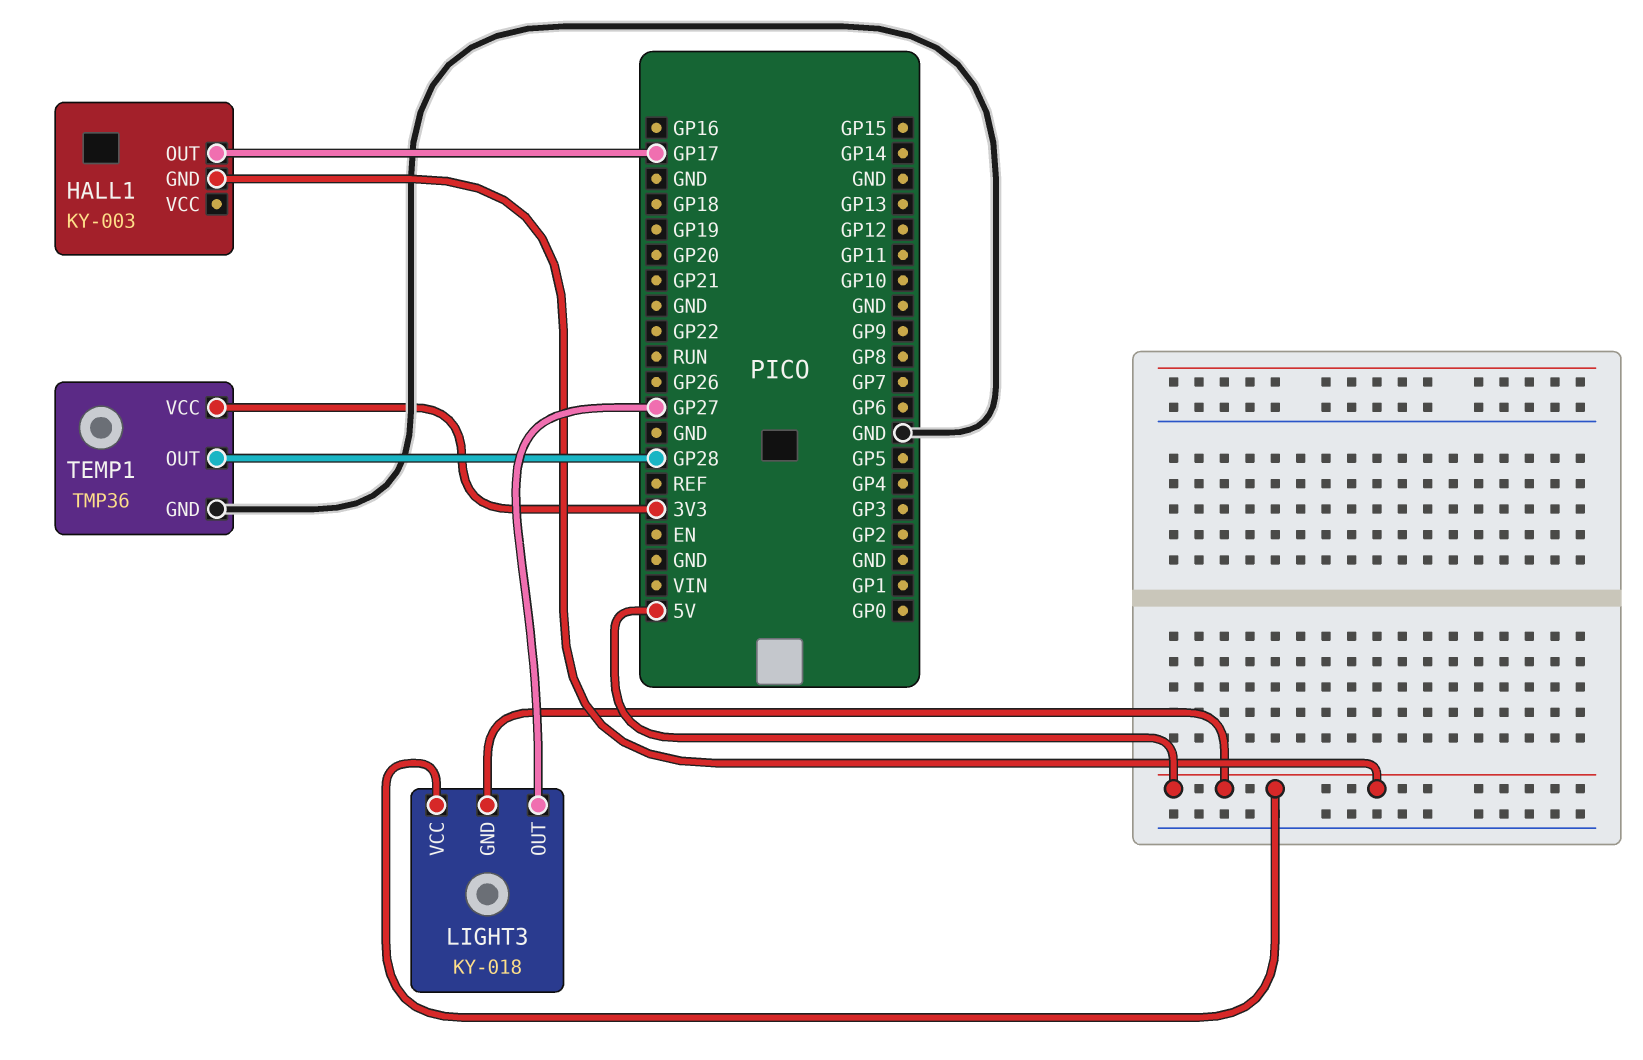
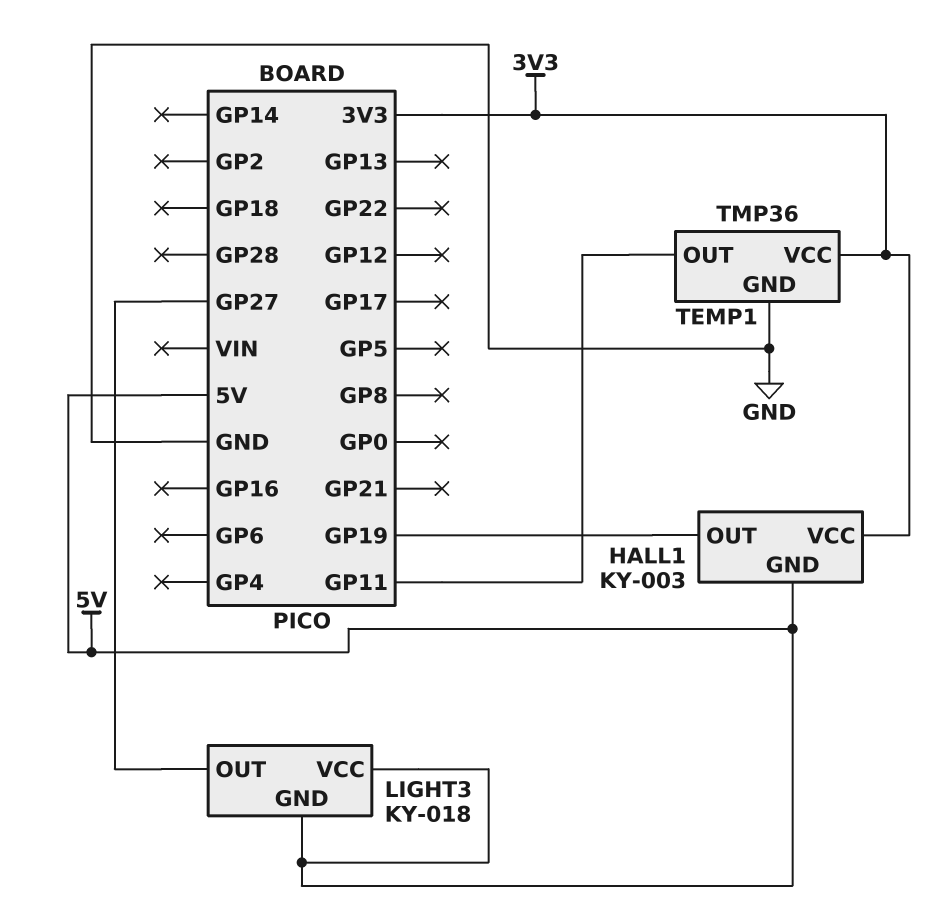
HALL1 pin OUT: GP17 -> GP19
HALL1 pin VCC: none -> 3V3
TEMP1 pin OUT: GP28 -> GP11

